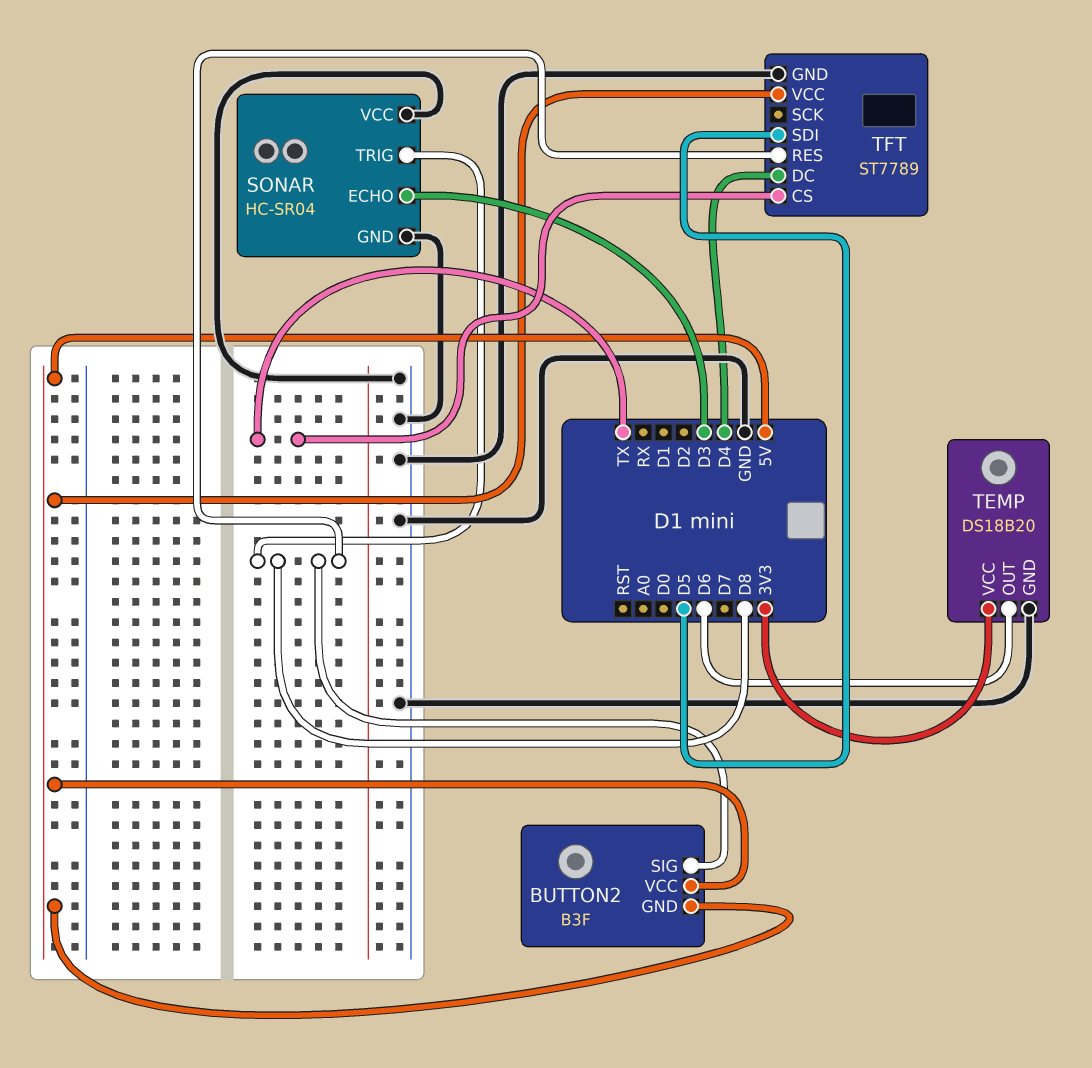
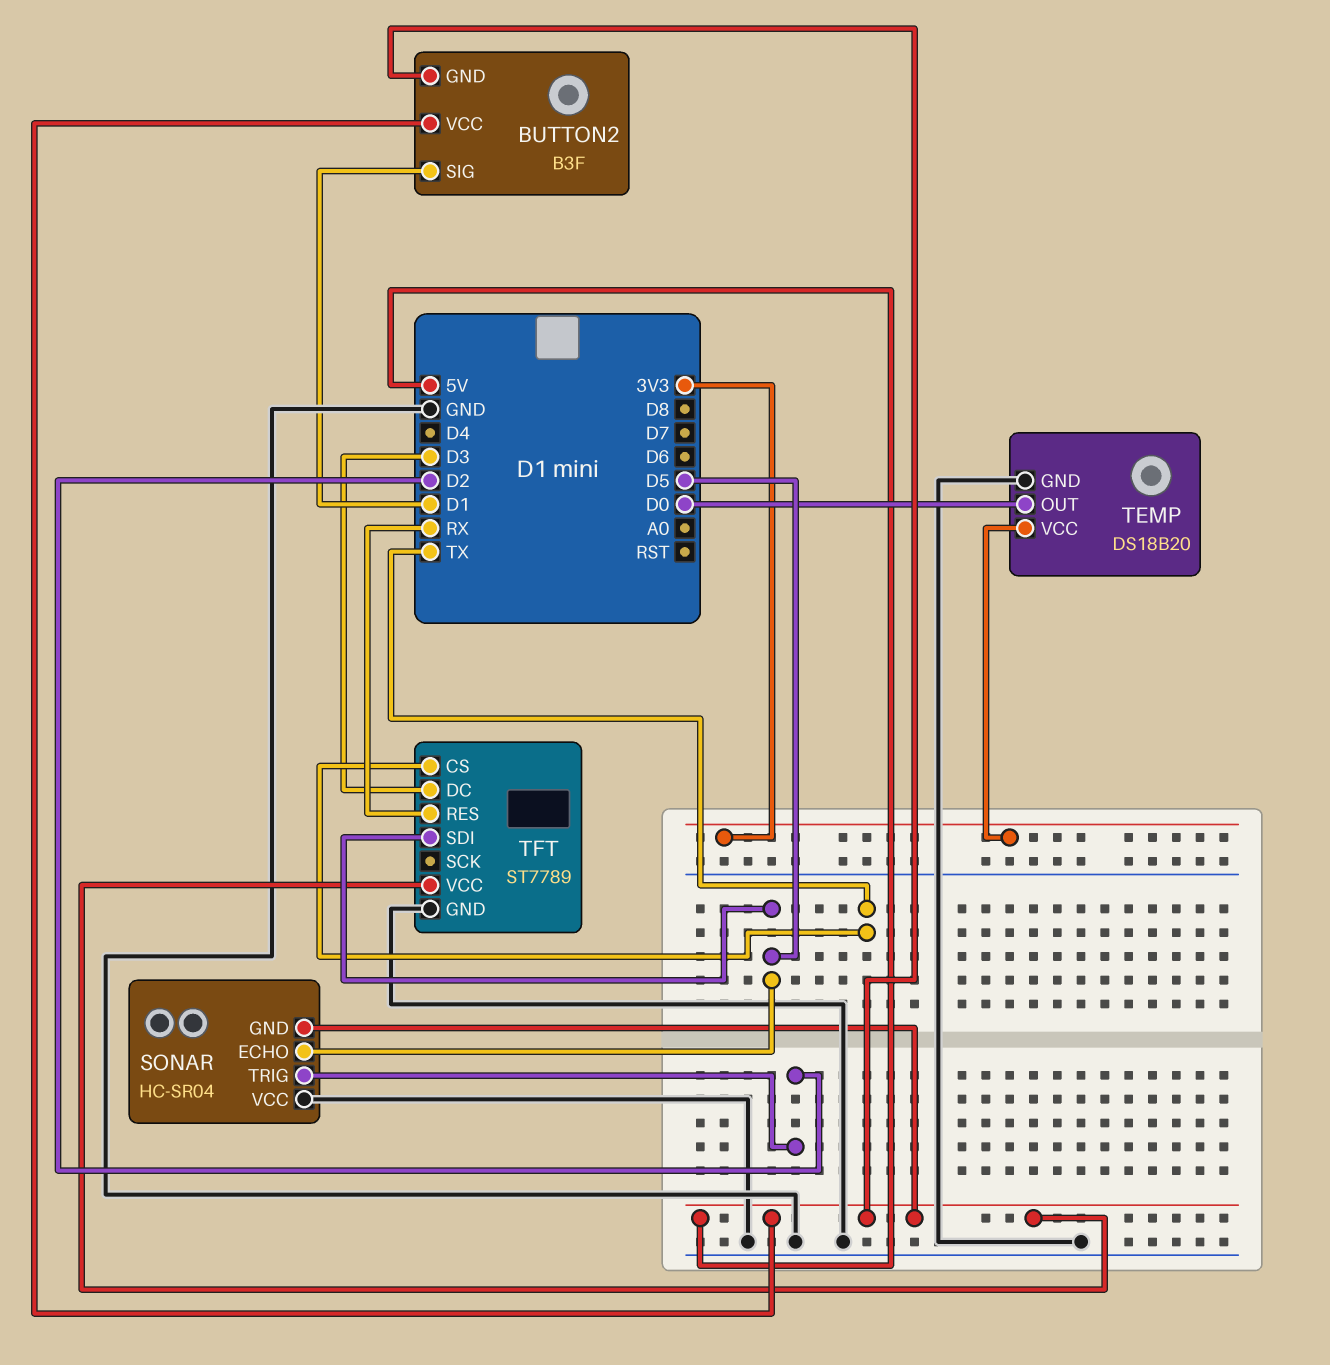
BUTTON2 pin SIG: D8 -> D1
SONAR pin ECHO: D3 -> D5
SONAR pin GND: GND -> 5V
SONAR pin TRIG: D8 -> D2
TEMP pin OUT: D6 -> D0
TFT pin DC: D4 -> D3
TFT pin RES: D8 -> RX

